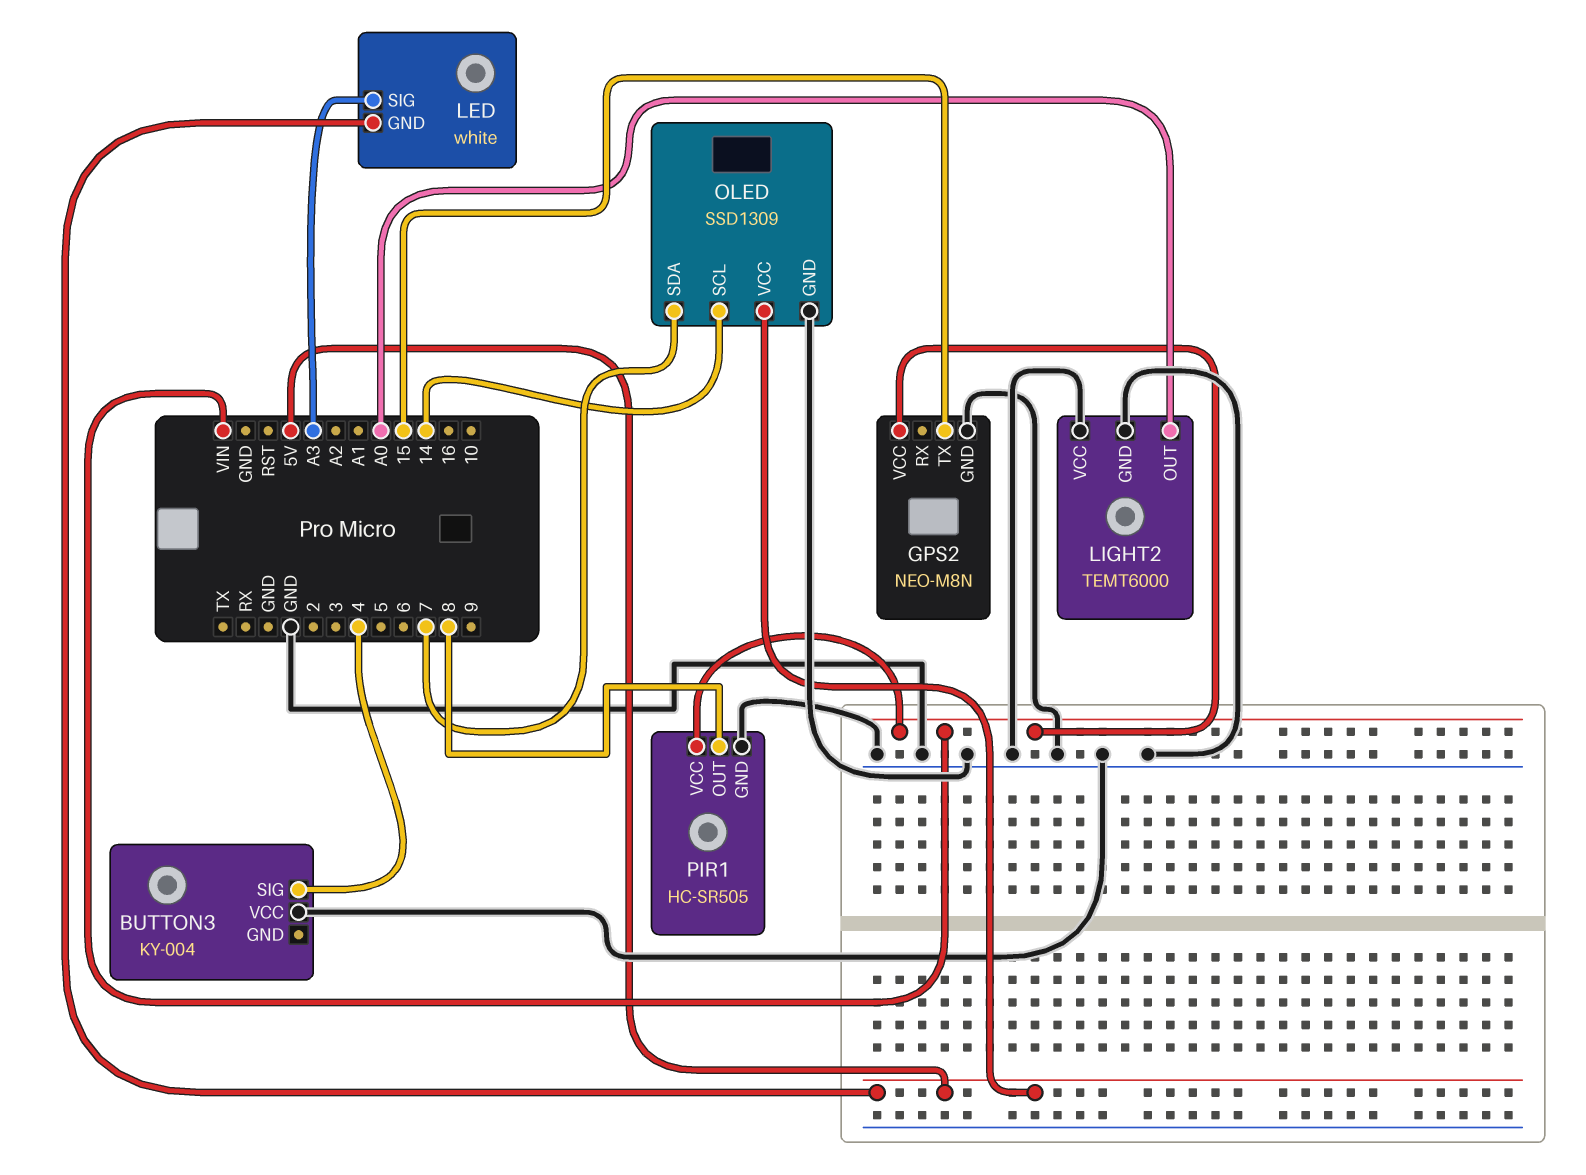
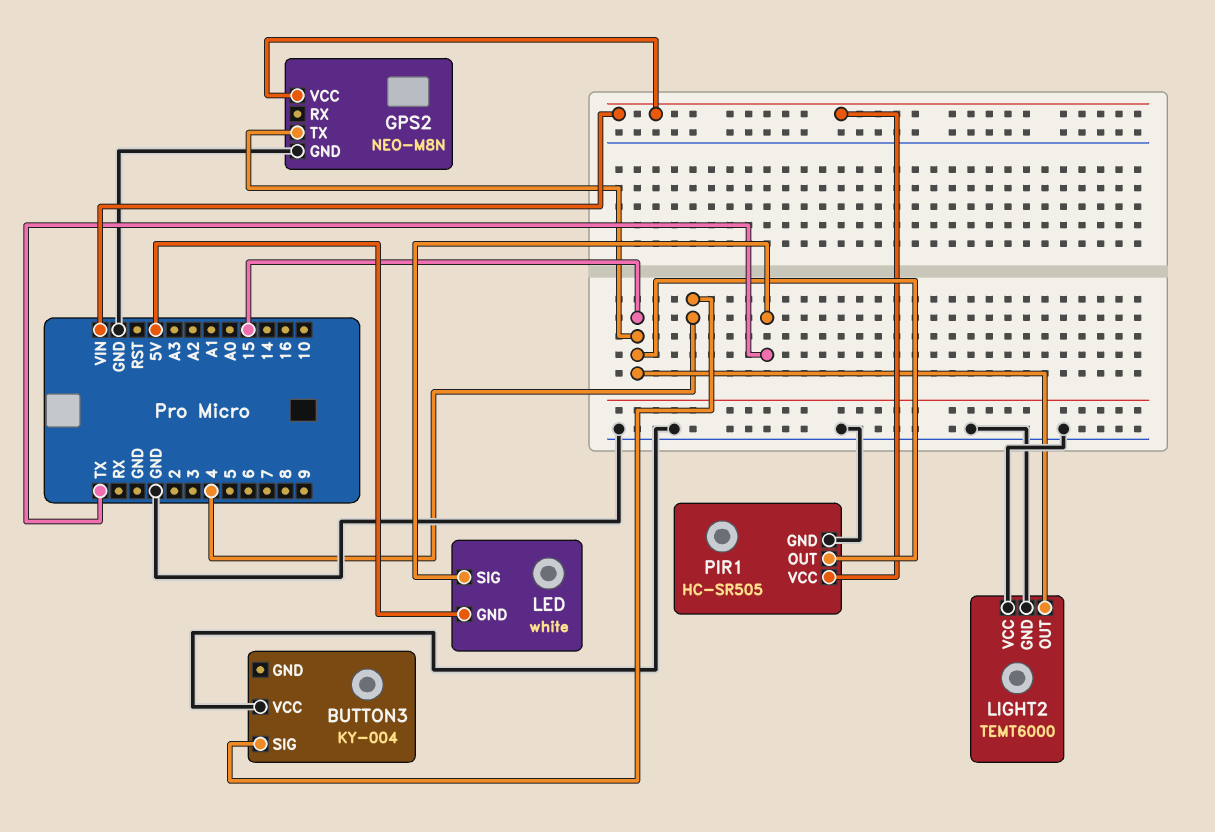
LED pin SIG: A3 -> TX
LIGHT2 pin OUT: A0 -> 15
OLED: SSD1309 -> none
OLED pin GND: GND -> none
OLED pin SCL: 14 -> none
OLED pin SDA: 7 -> none
OLED pin VCC: 5V -> none
PIR1 pin OUT: 8 -> 15

